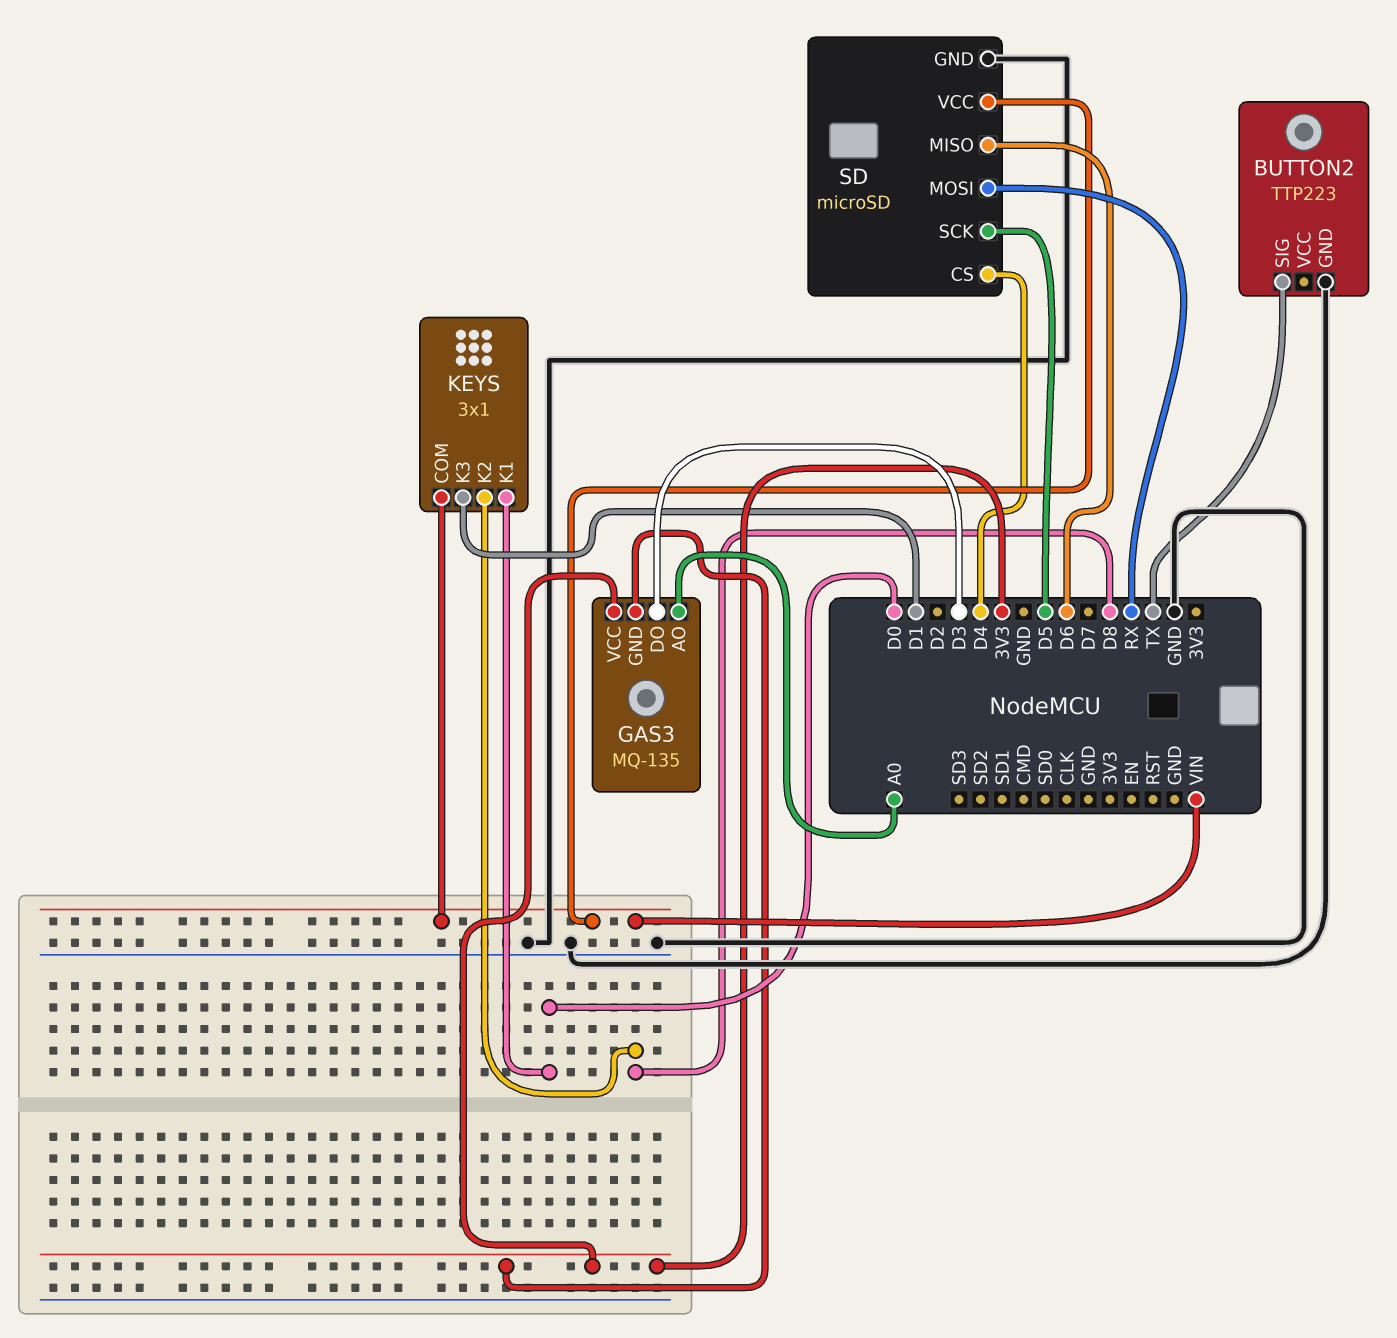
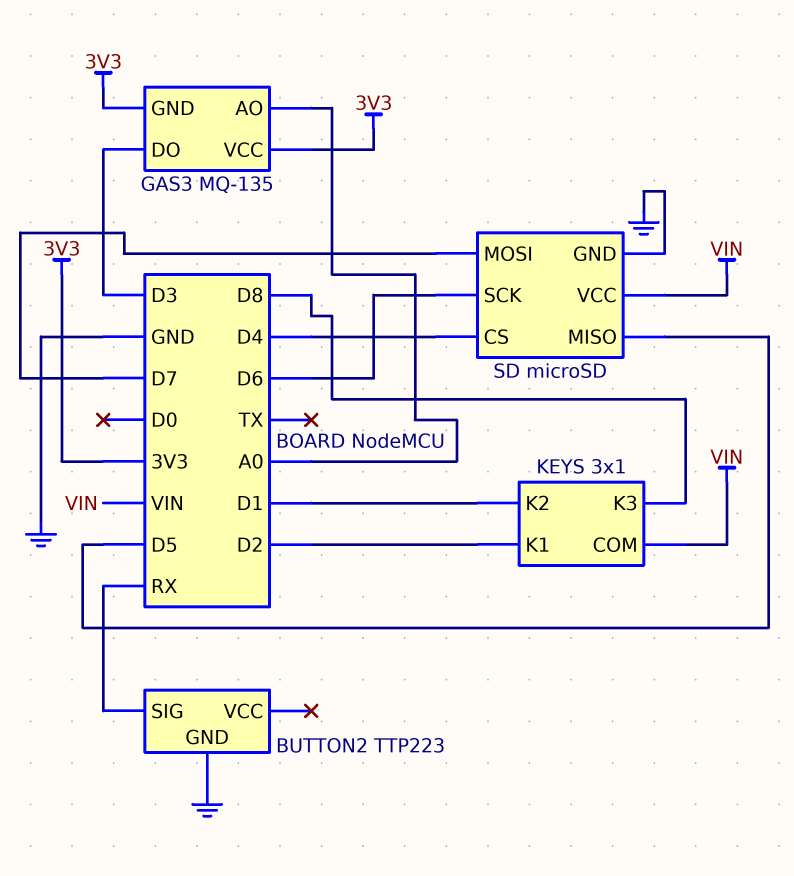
BUTTON2 pin SIG: TX -> RX
KEYS pin K1: D0 -> D2
KEYS pin K2: D8 -> D1
KEYS pin K3: D1 -> D8
SD pin MISO: D6 -> D5
SD pin MOSI: RX -> D7
SD pin SCK: D5 -> D6

